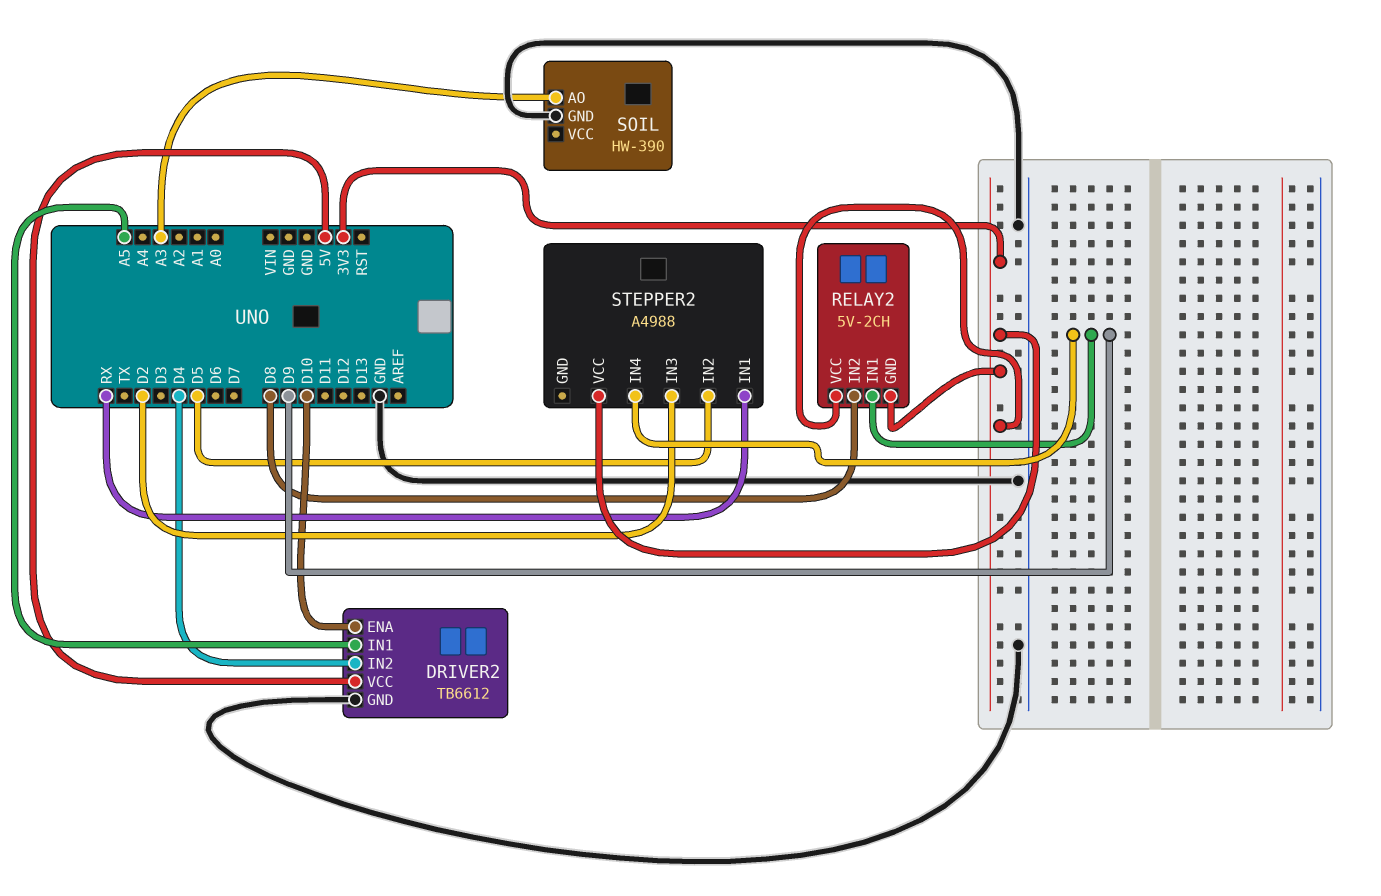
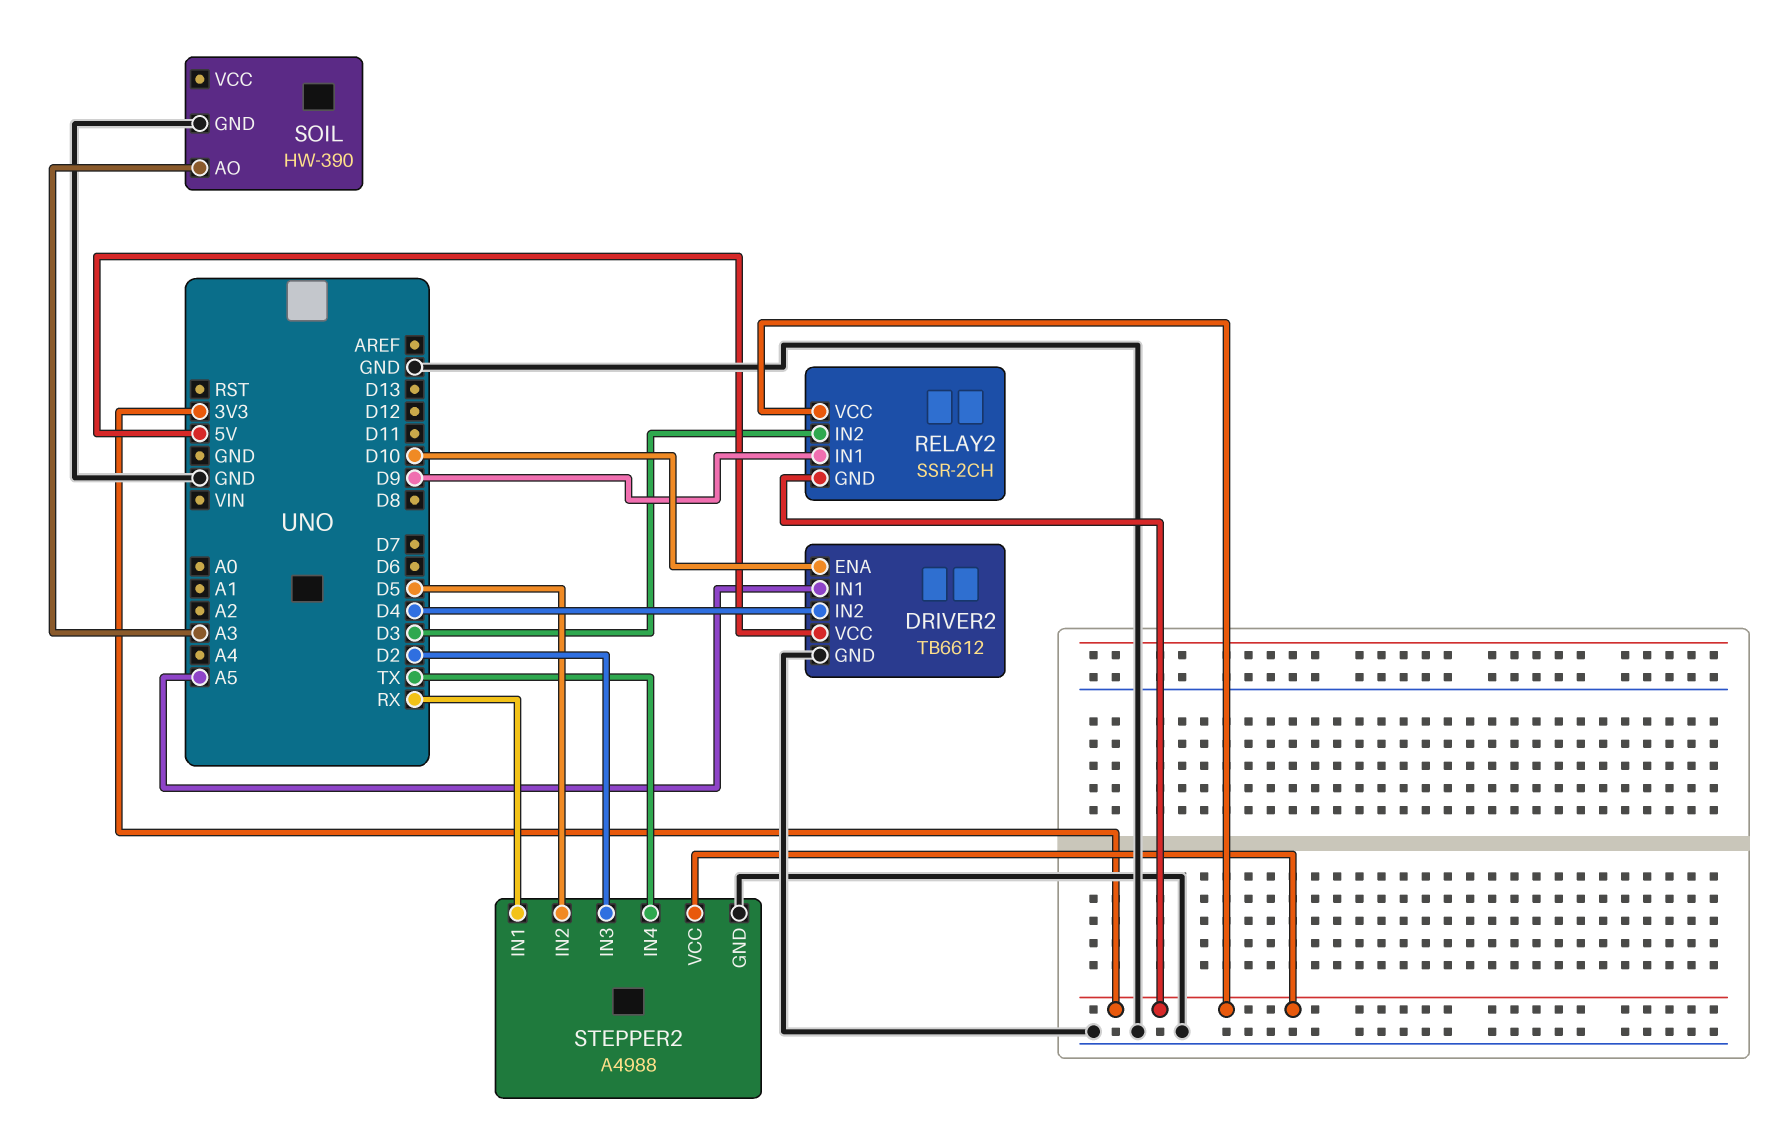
RELAY2: 5V-2CH -> SSR-2CH
RELAY2 pin IN2: D8 -> D3
STEPPER2 pin GND: none -> GND
STEPPER2 pin IN4: D9 -> TX

